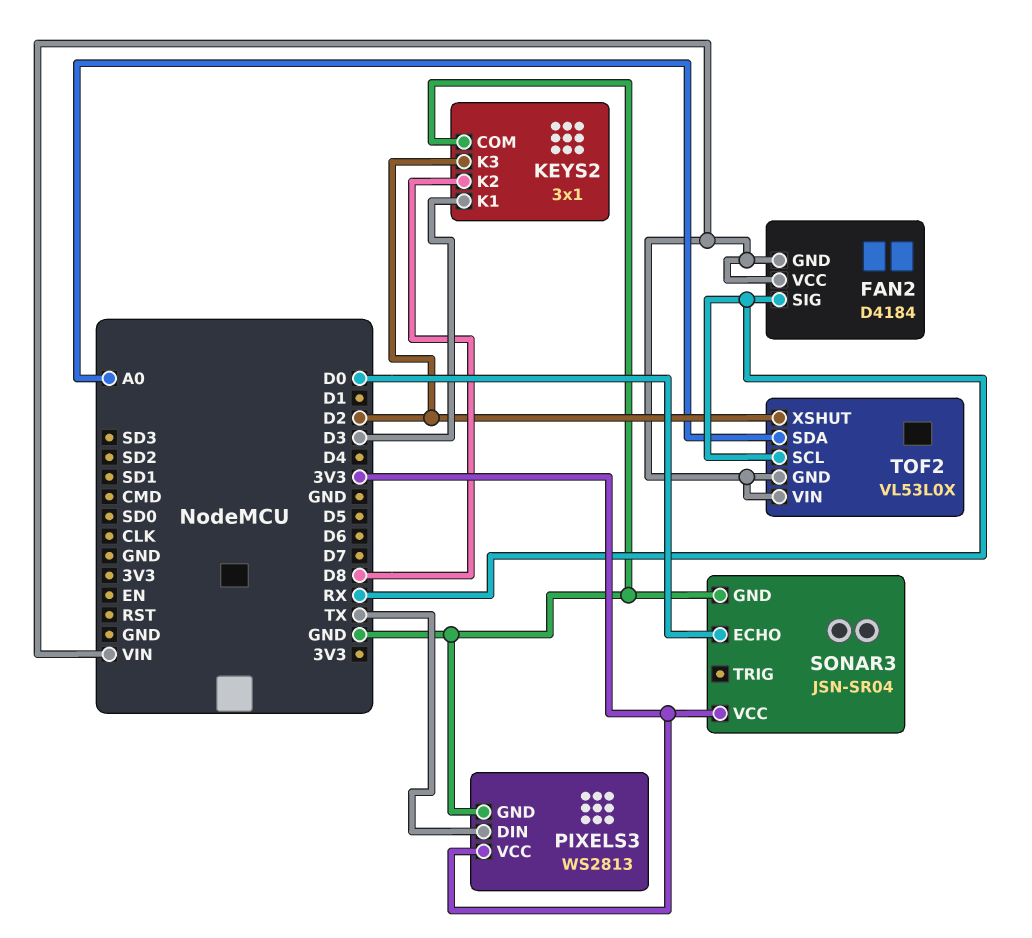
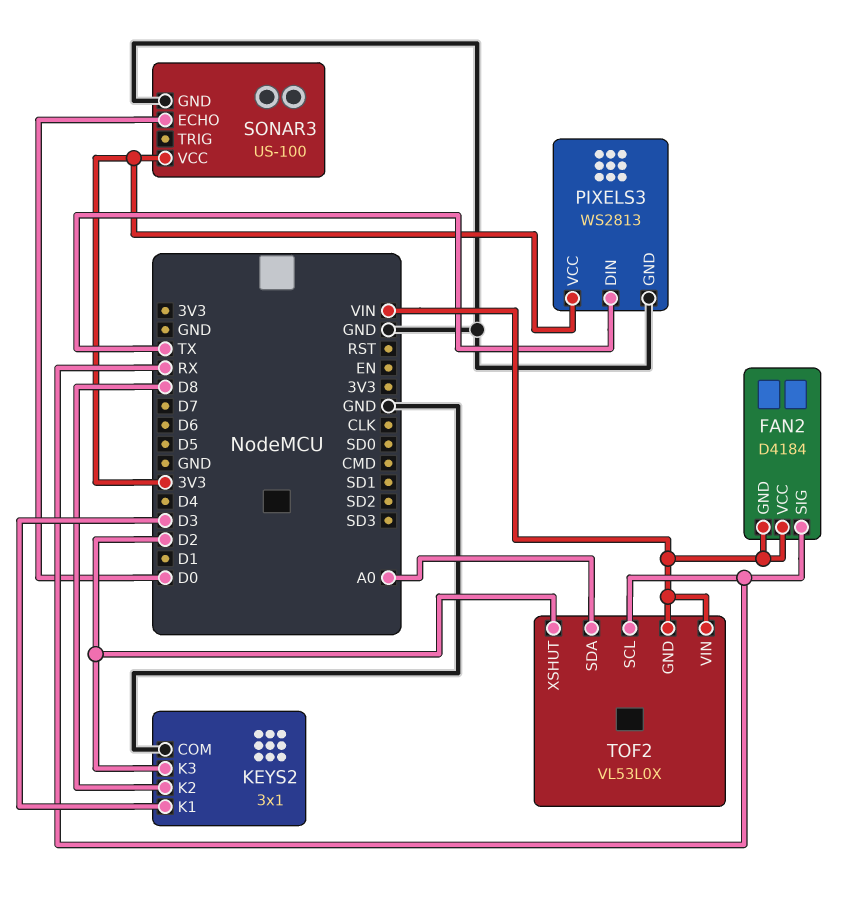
SONAR3: JSN-SR04 -> US-100

